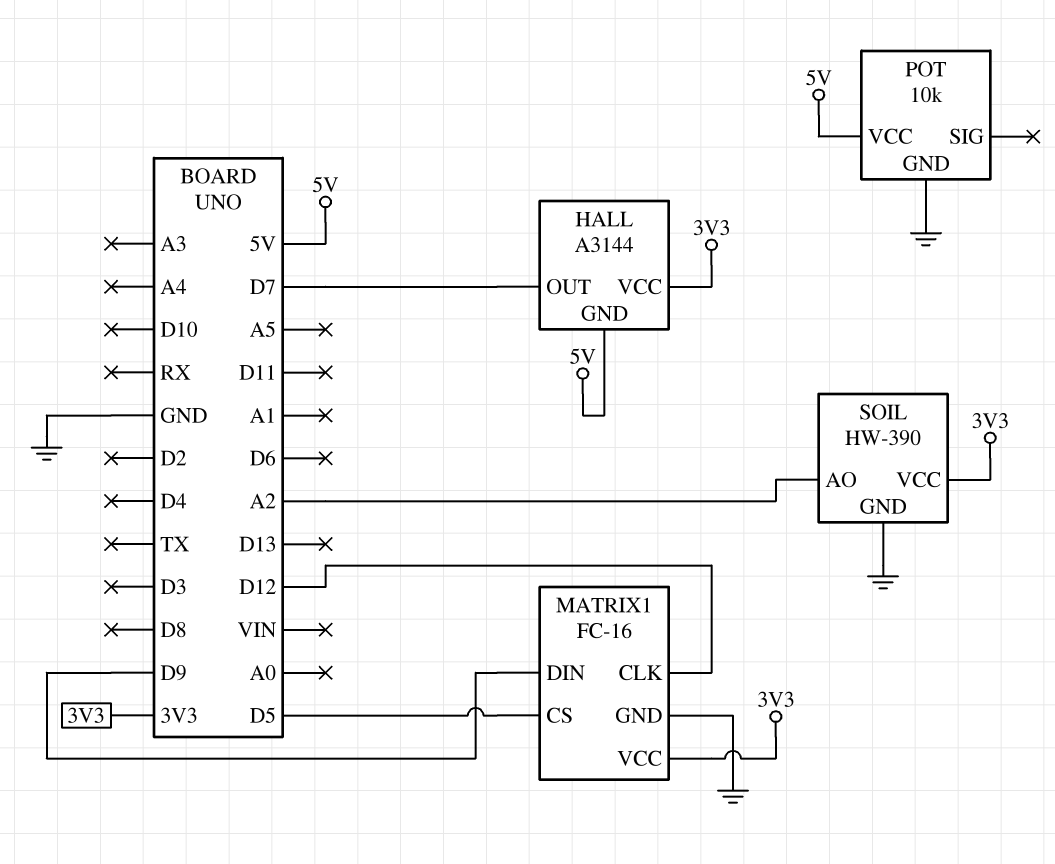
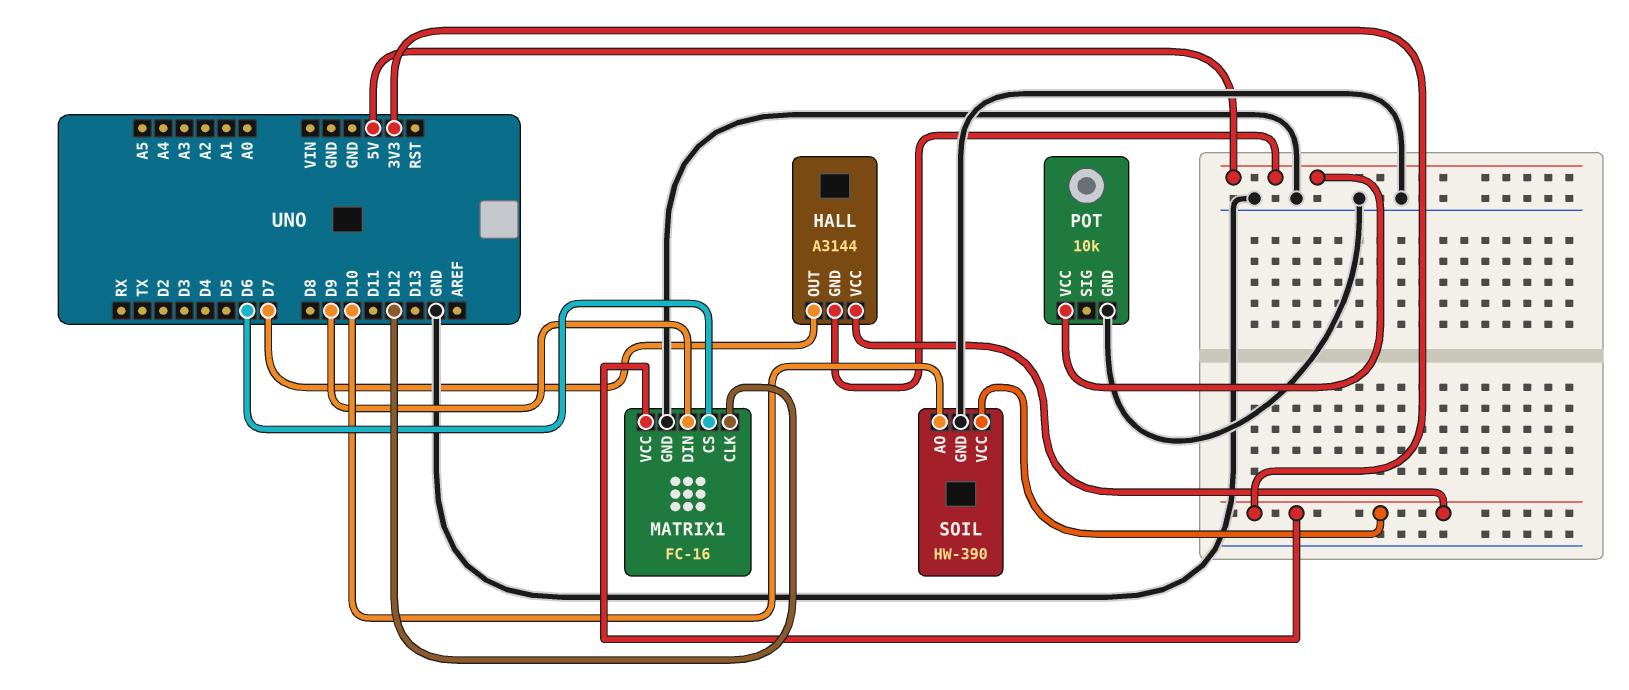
MATRIX1 pin CS: D5 -> D6
SOIL pin AO: A2 -> D10

